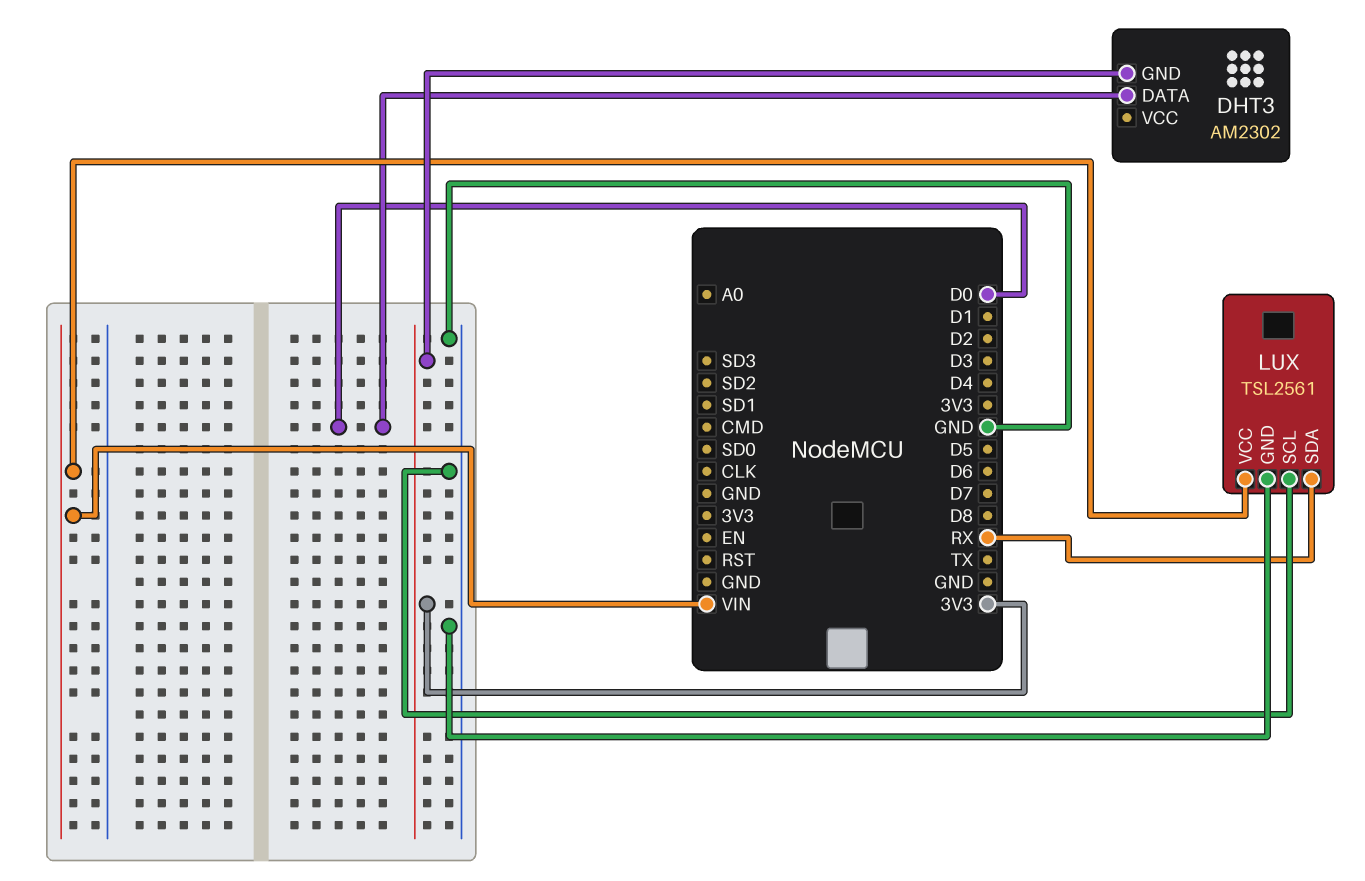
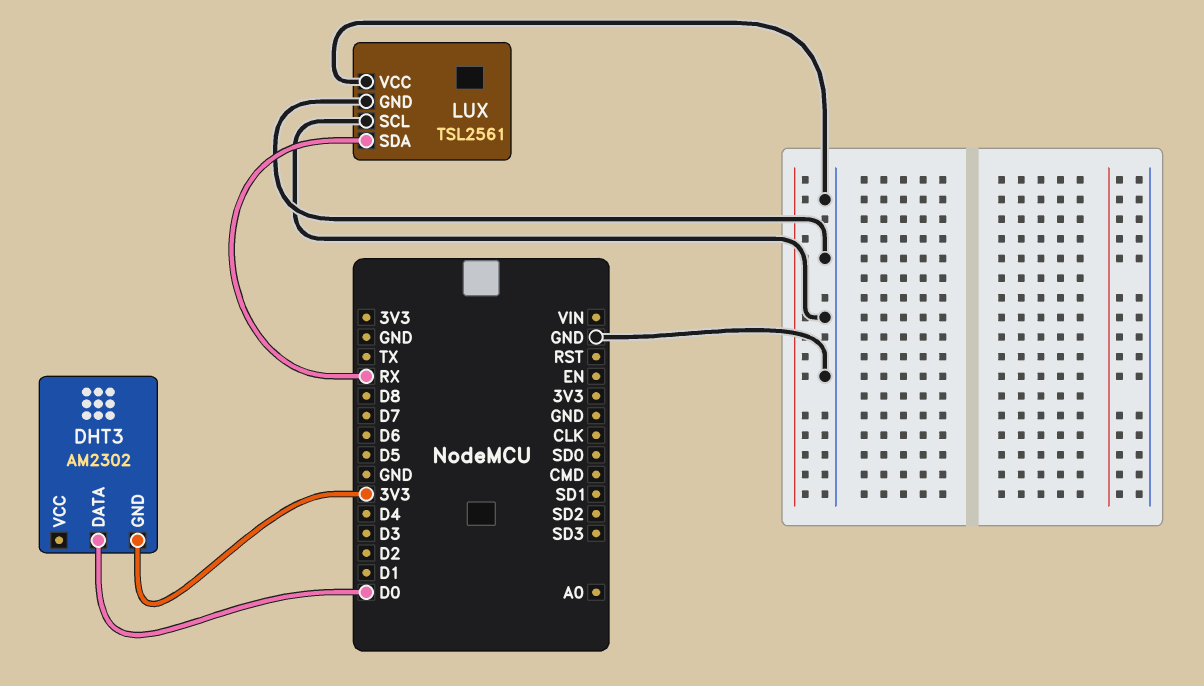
LUX pin VCC: VIN -> GND

